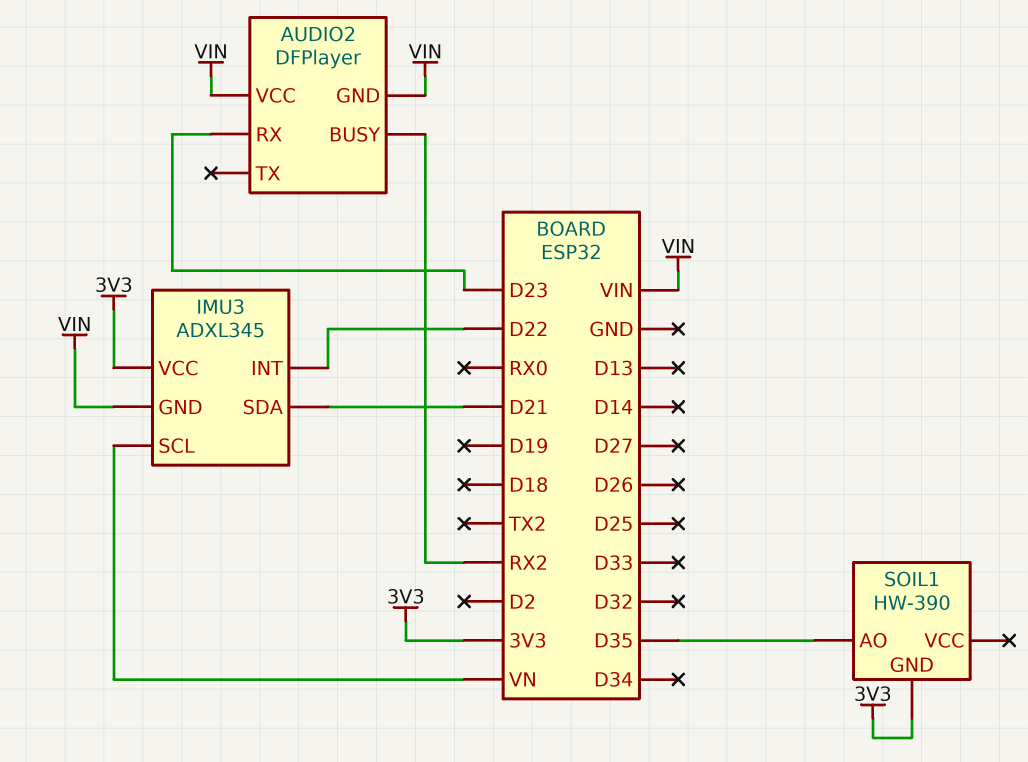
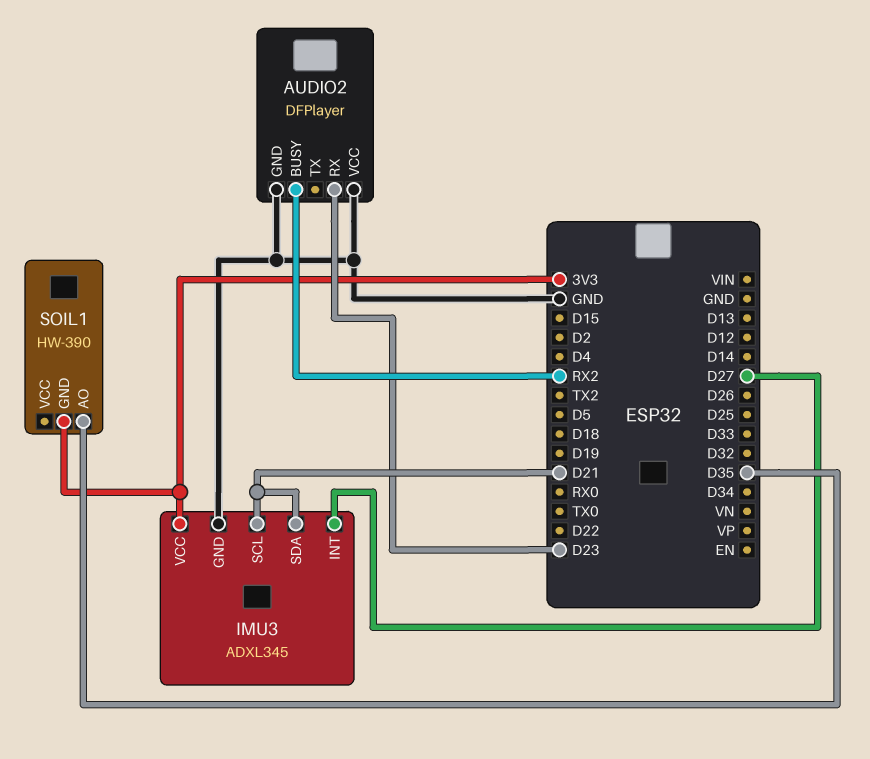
AUDIO2 pin GND: VIN -> GND
AUDIO2 pin VCC: VIN -> GND
IMU3 pin GND: VIN -> GND
IMU3 pin INT: D22 -> D27
IMU3 pin SCL: VN -> D21

